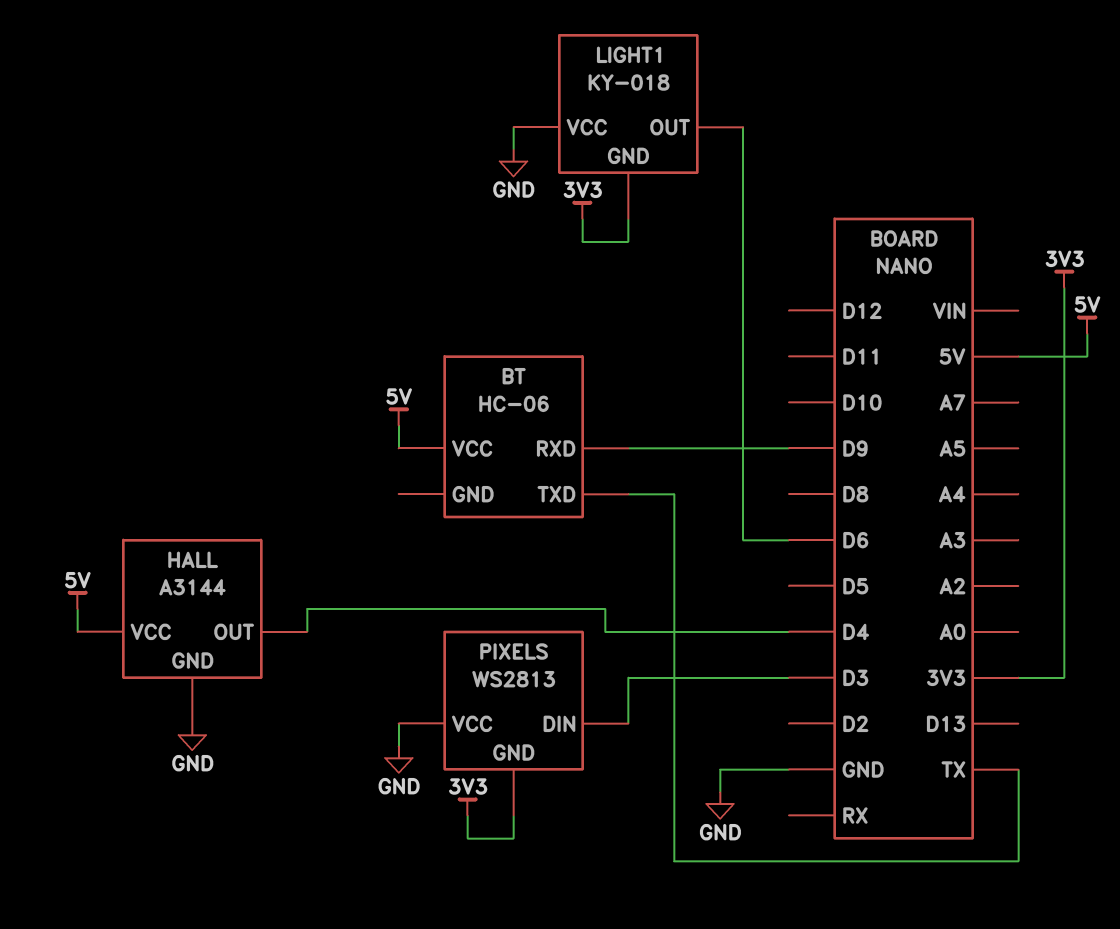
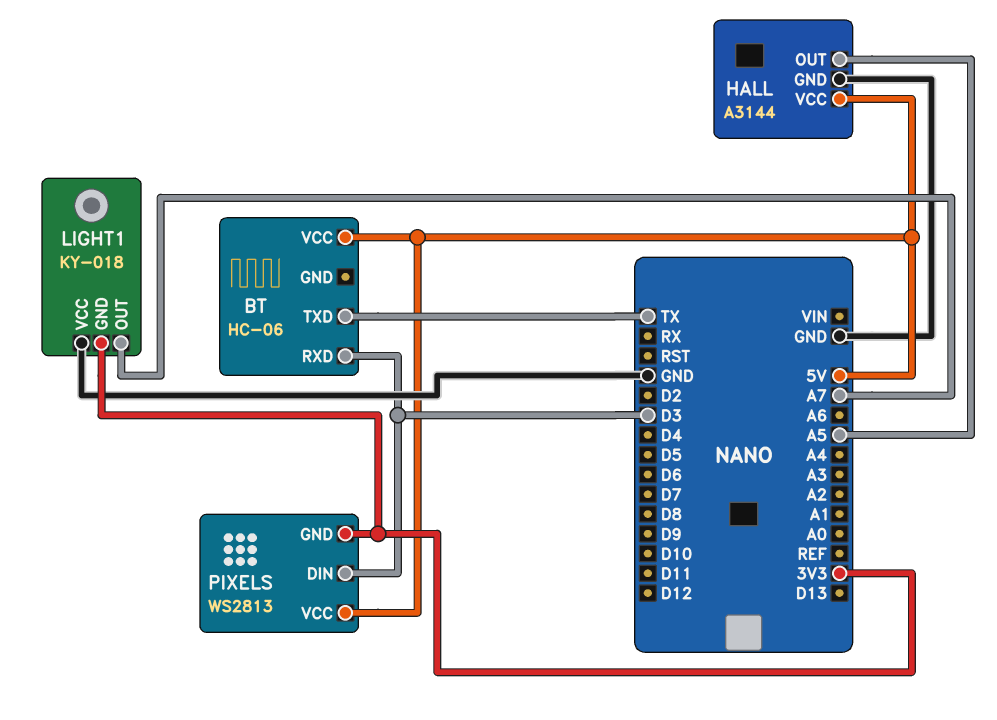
BT pin RXD: D9 -> D3
HALL pin OUT: D4 -> A5
LIGHT1 pin OUT: D6 -> A7
PIXELS pin VCC: GND -> 5V

